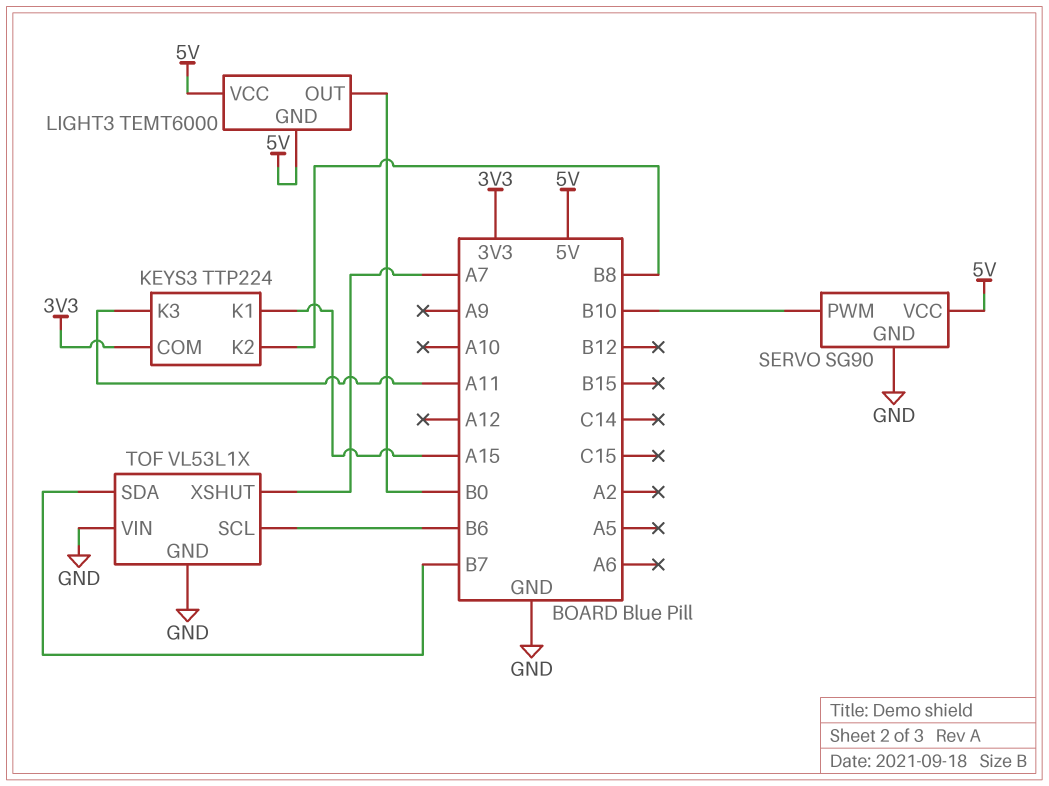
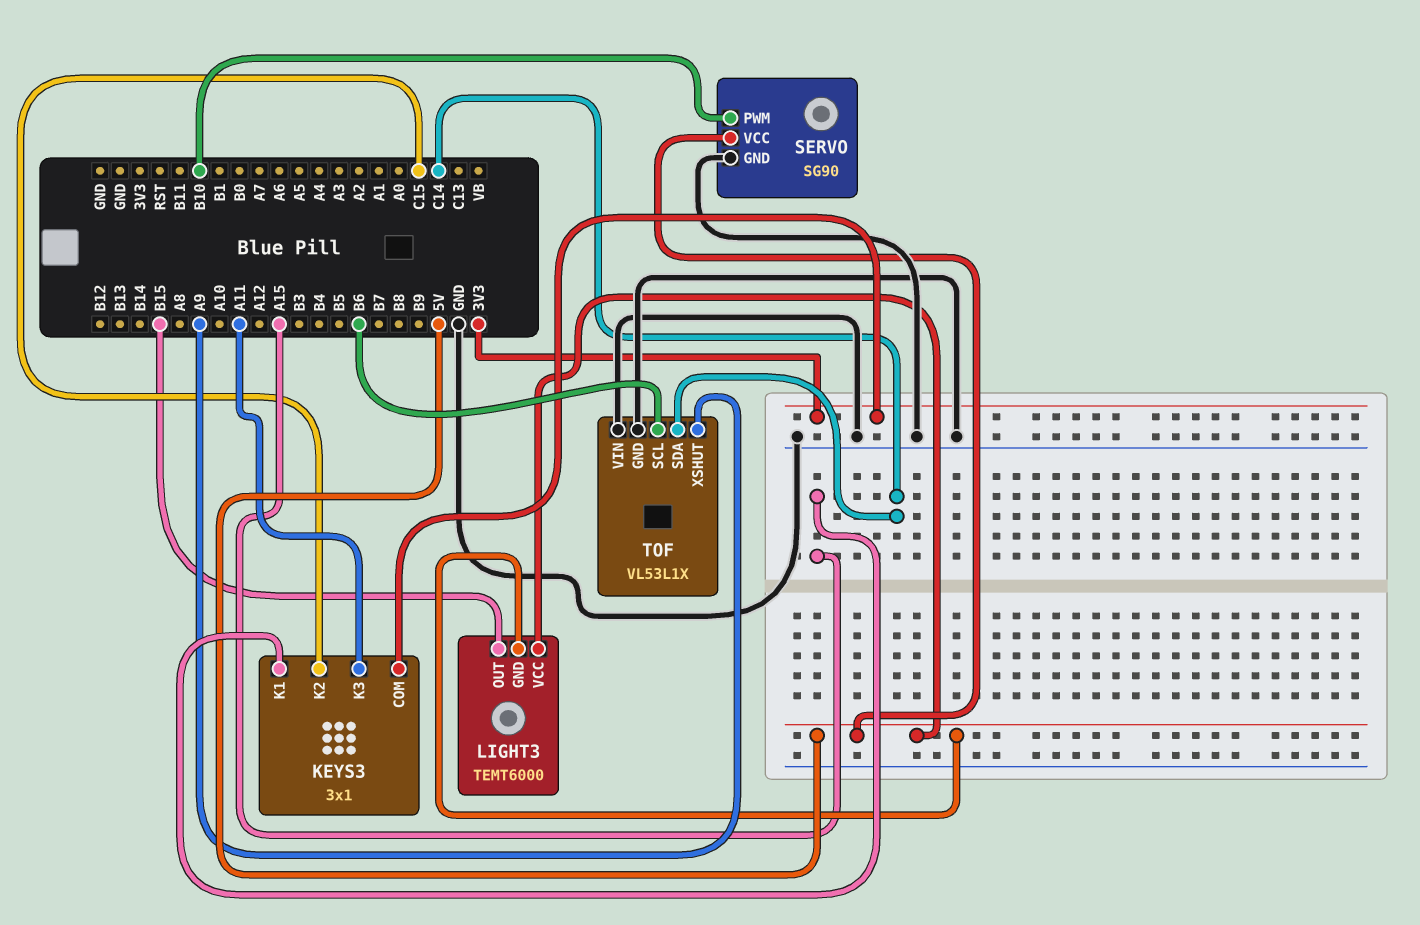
KEYS3: TTP224 -> 3x1
KEYS3 pin K2: B8 -> C15
LIGHT3 pin OUT: B0 -> B15
TOF pin SDA: B7 -> C14
TOF pin XSHUT: A7 -> A9

